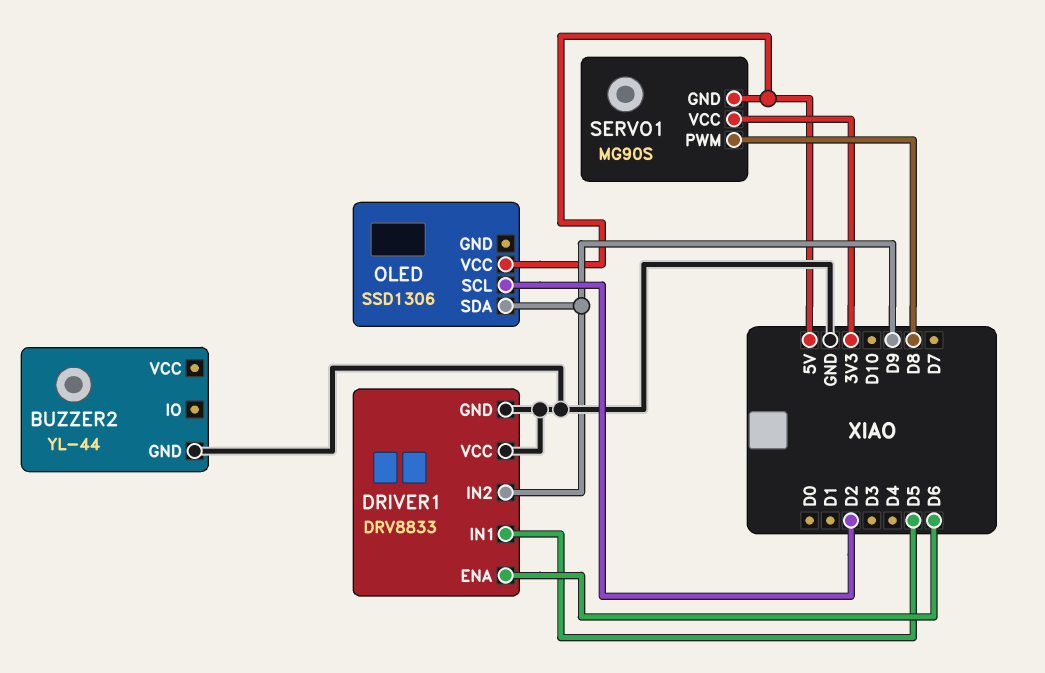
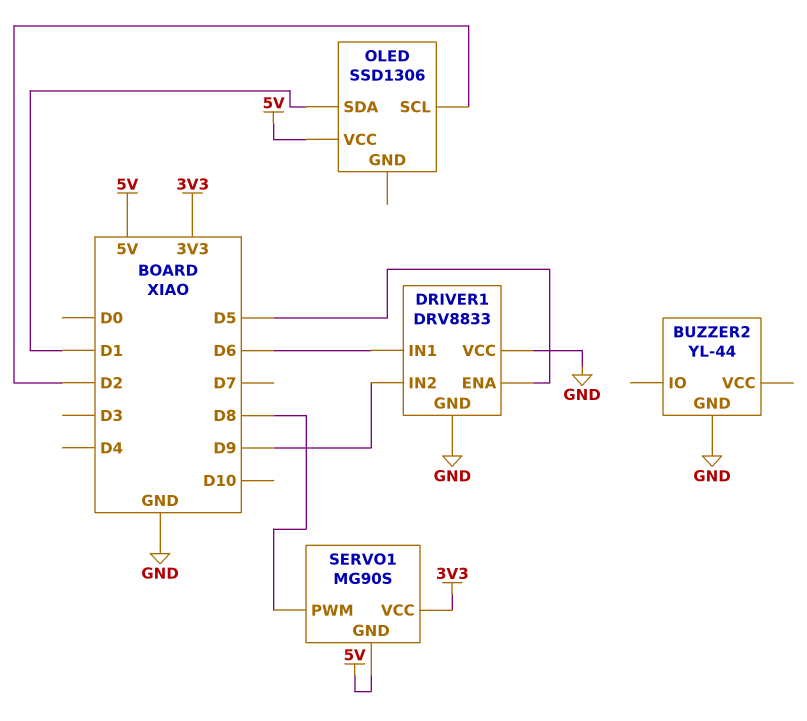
DRIVER1 pin ENA: D6 -> D5
DRIVER1 pin IN1: D5 -> D6
OLED pin SDA: D9 -> D1

